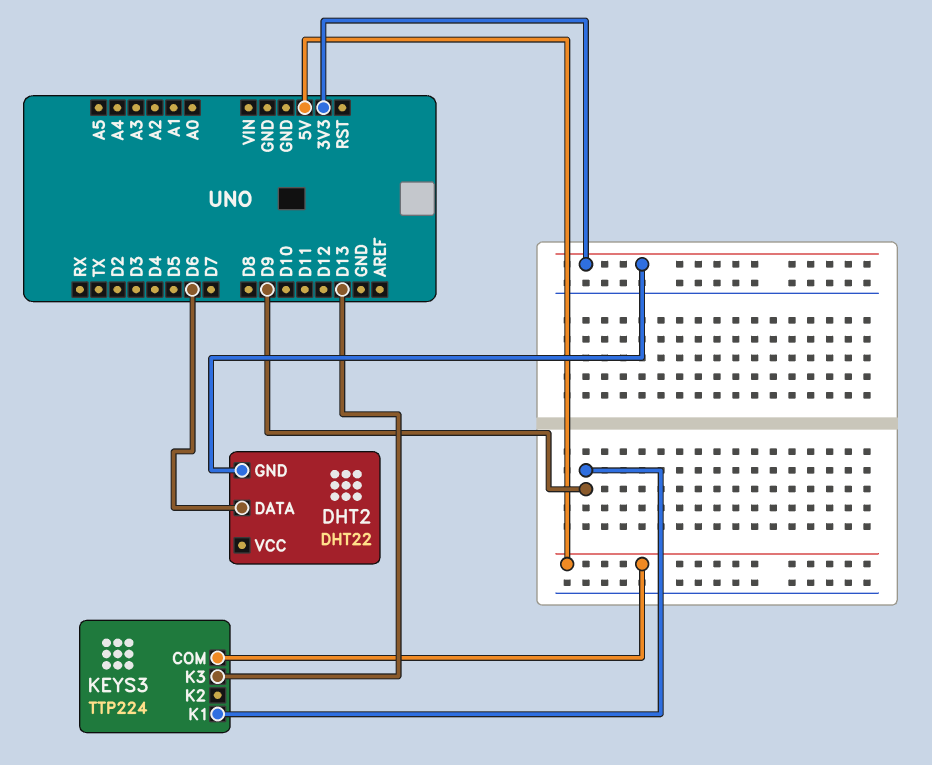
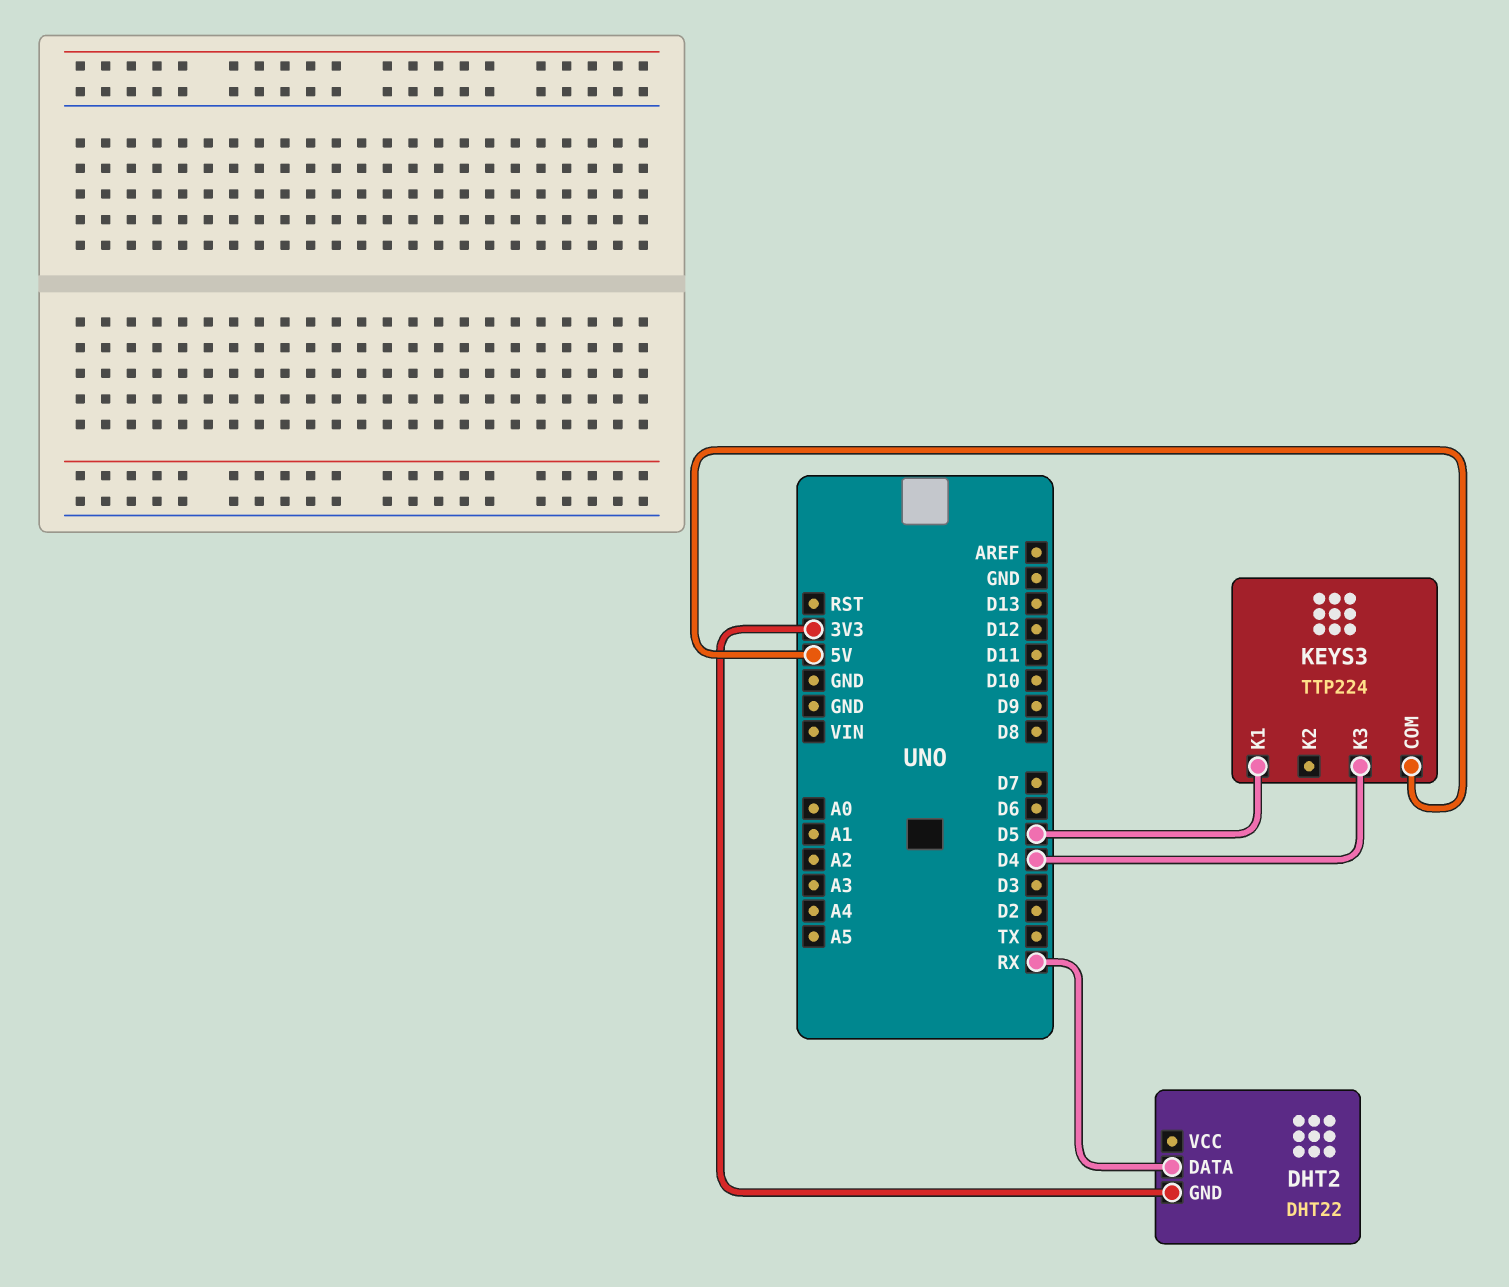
DHT2 pin DATA: D6 -> RX
KEYS3 pin K1: D9 -> D5
KEYS3 pin K3: D13 -> D4

